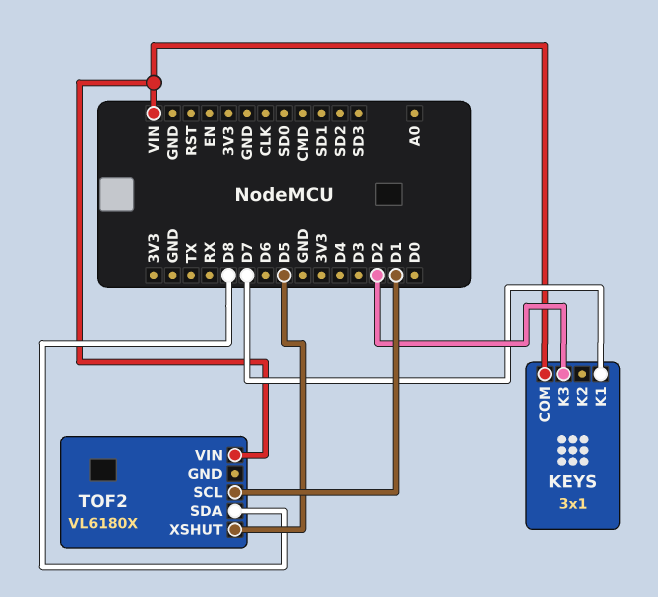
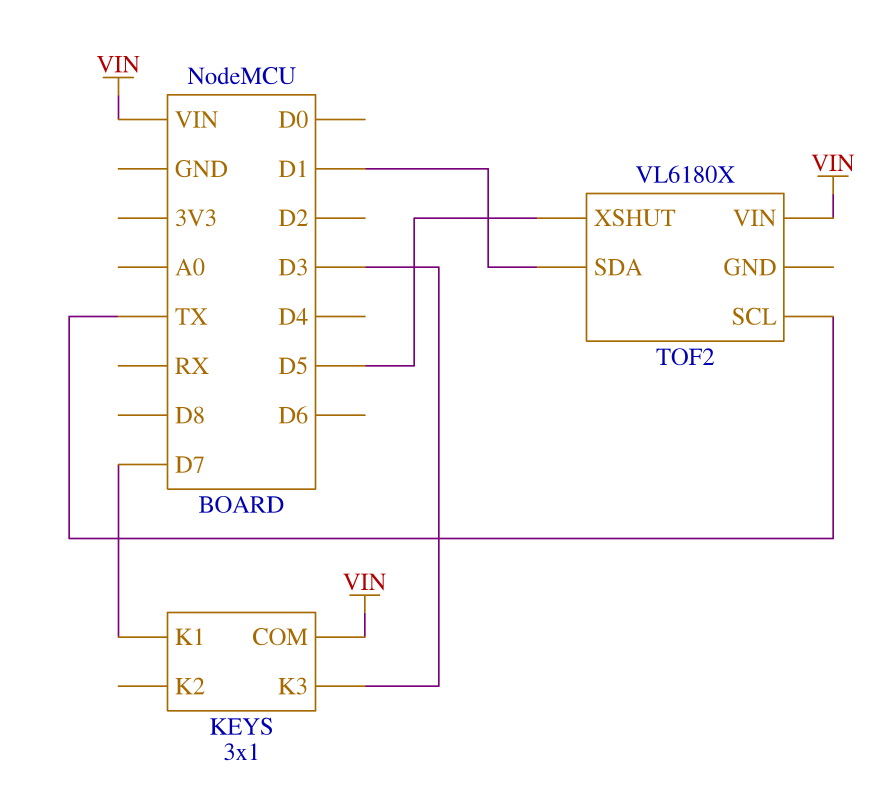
KEYS pin K3: D2 -> D3
TOF2 pin SCL: D1 -> TX
TOF2 pin SDA: D8 -> D1

